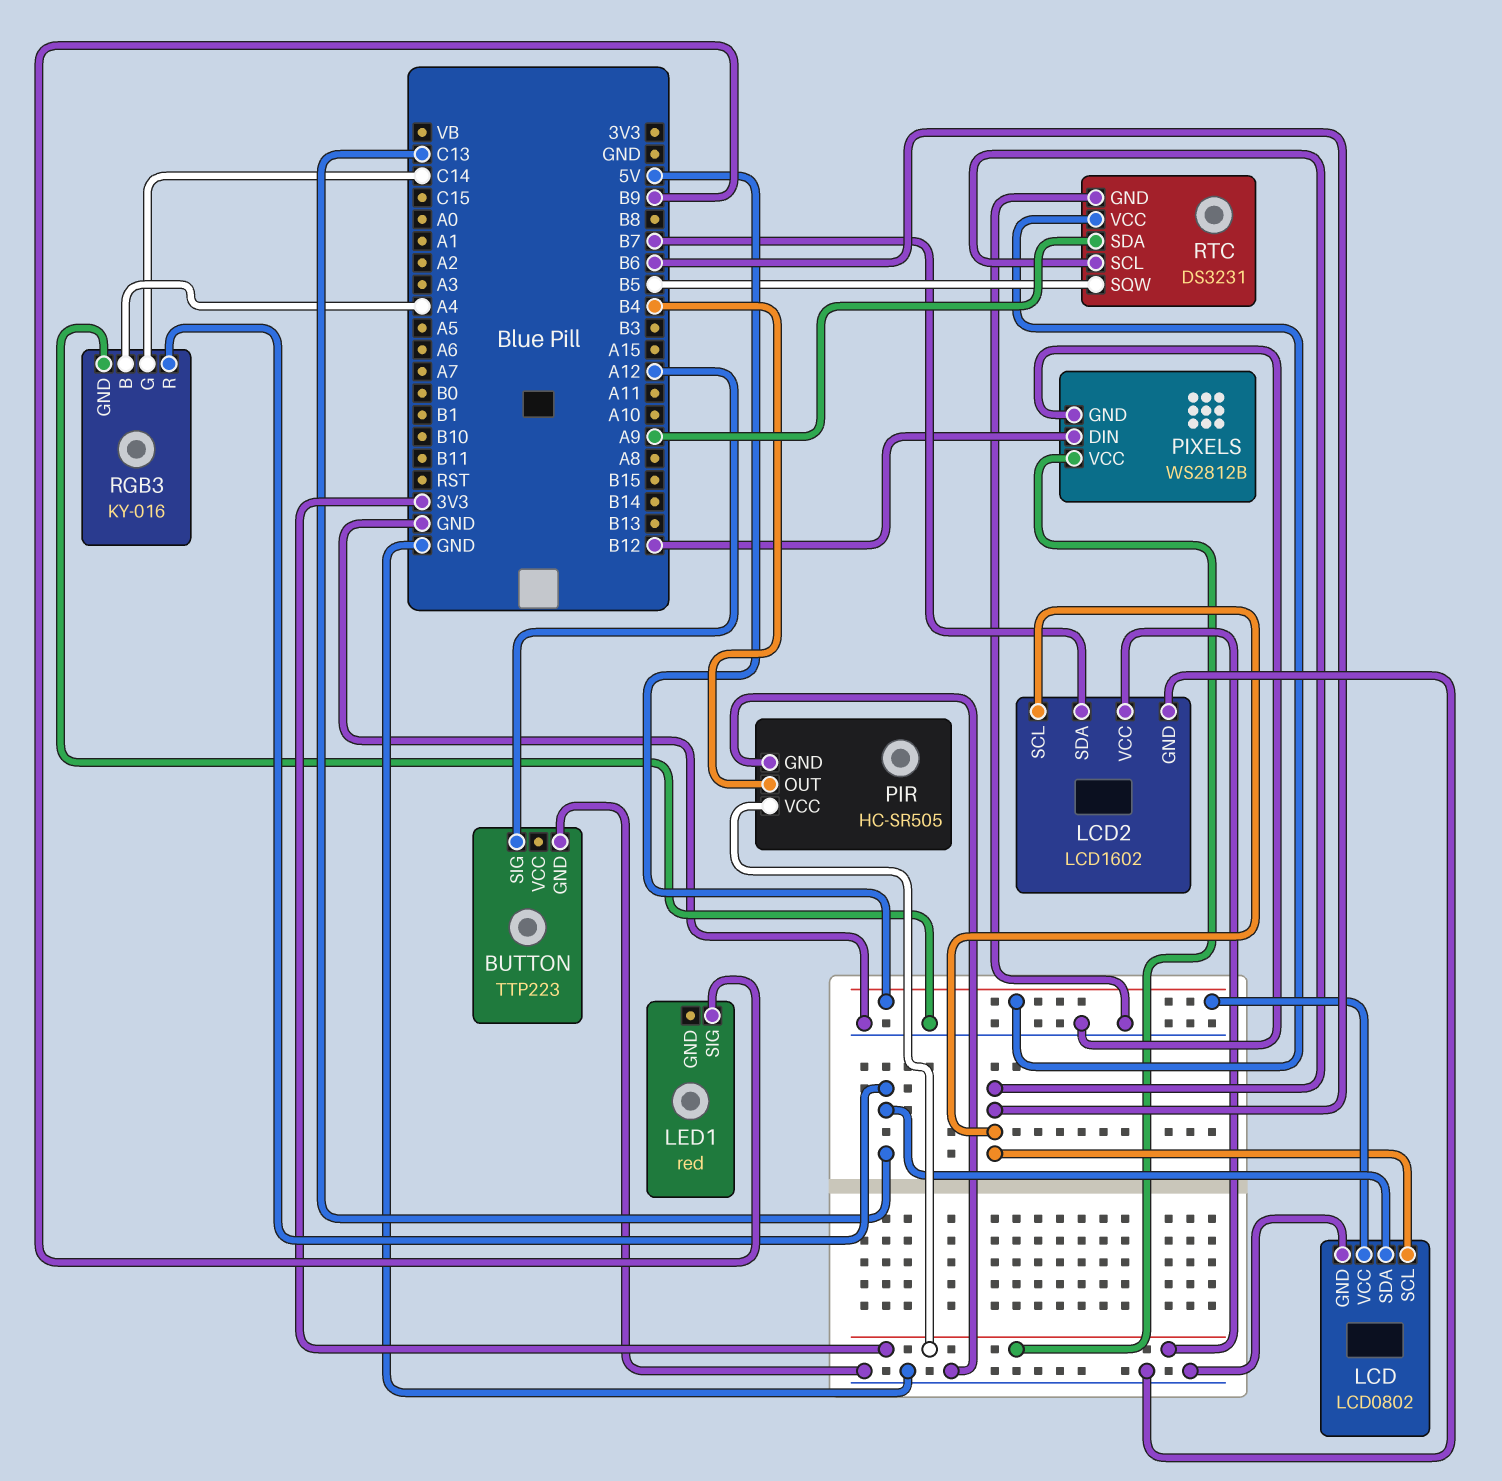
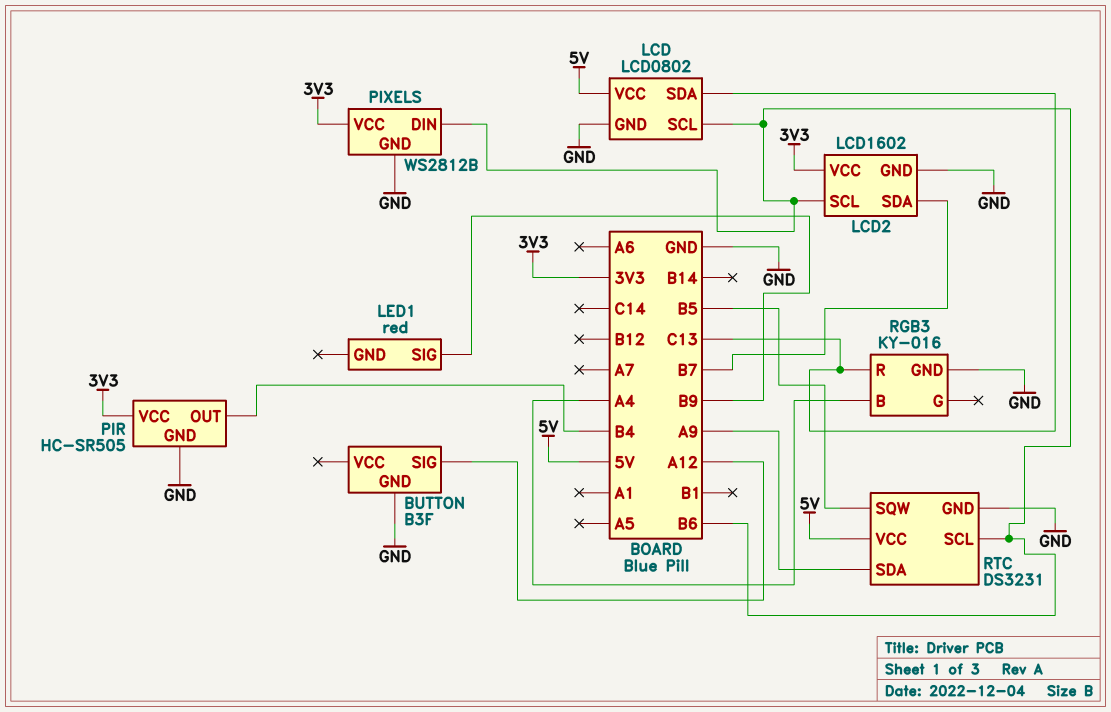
BUTTON: TTP223 -> B3F
PIXELS pin DIN: B12 -> B6
RGB3 pin G: C14 -> none

